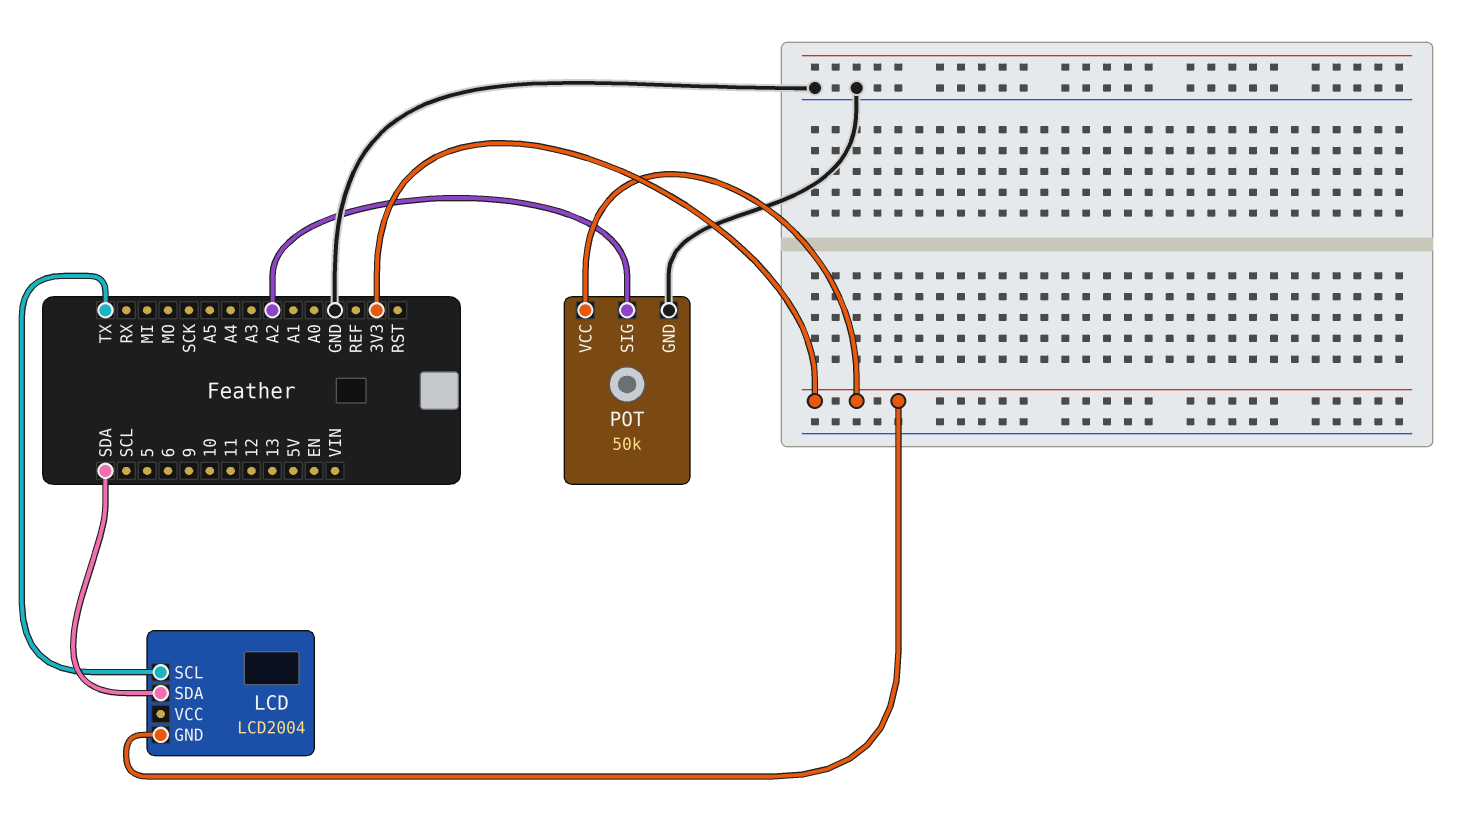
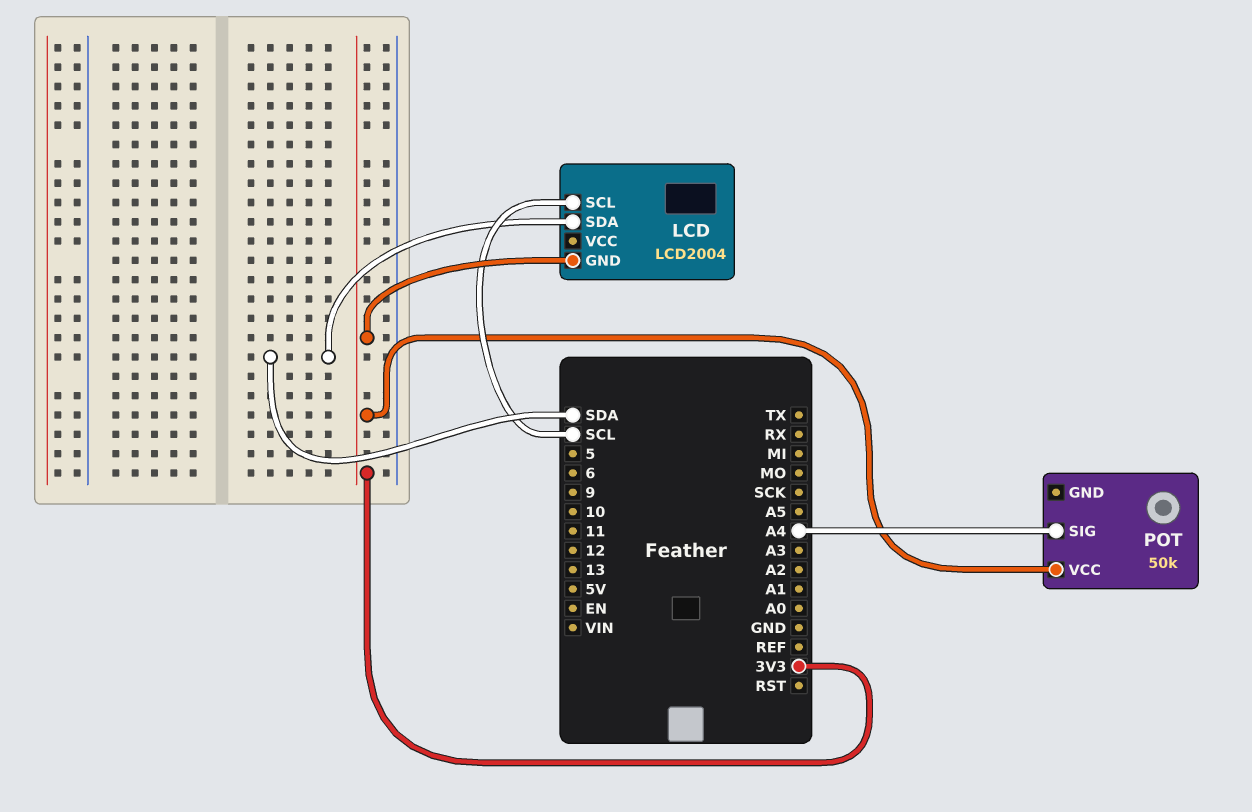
LCD pin SCL: TX -> SCL
POT pin GND: GND -> none
POT pin SIG: A2 -> A4

